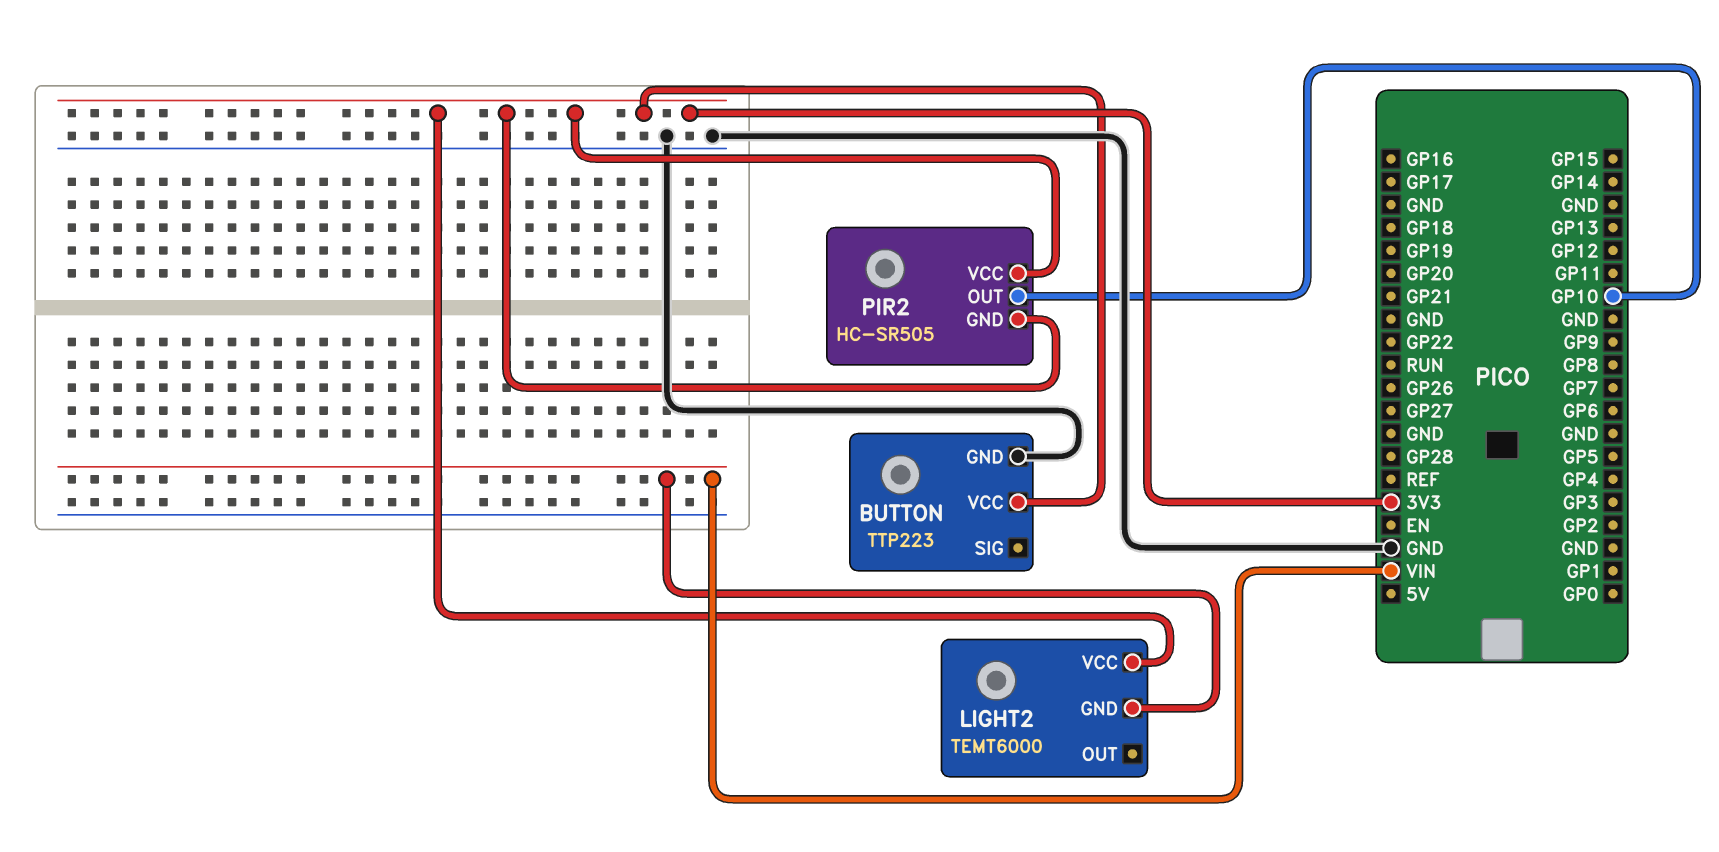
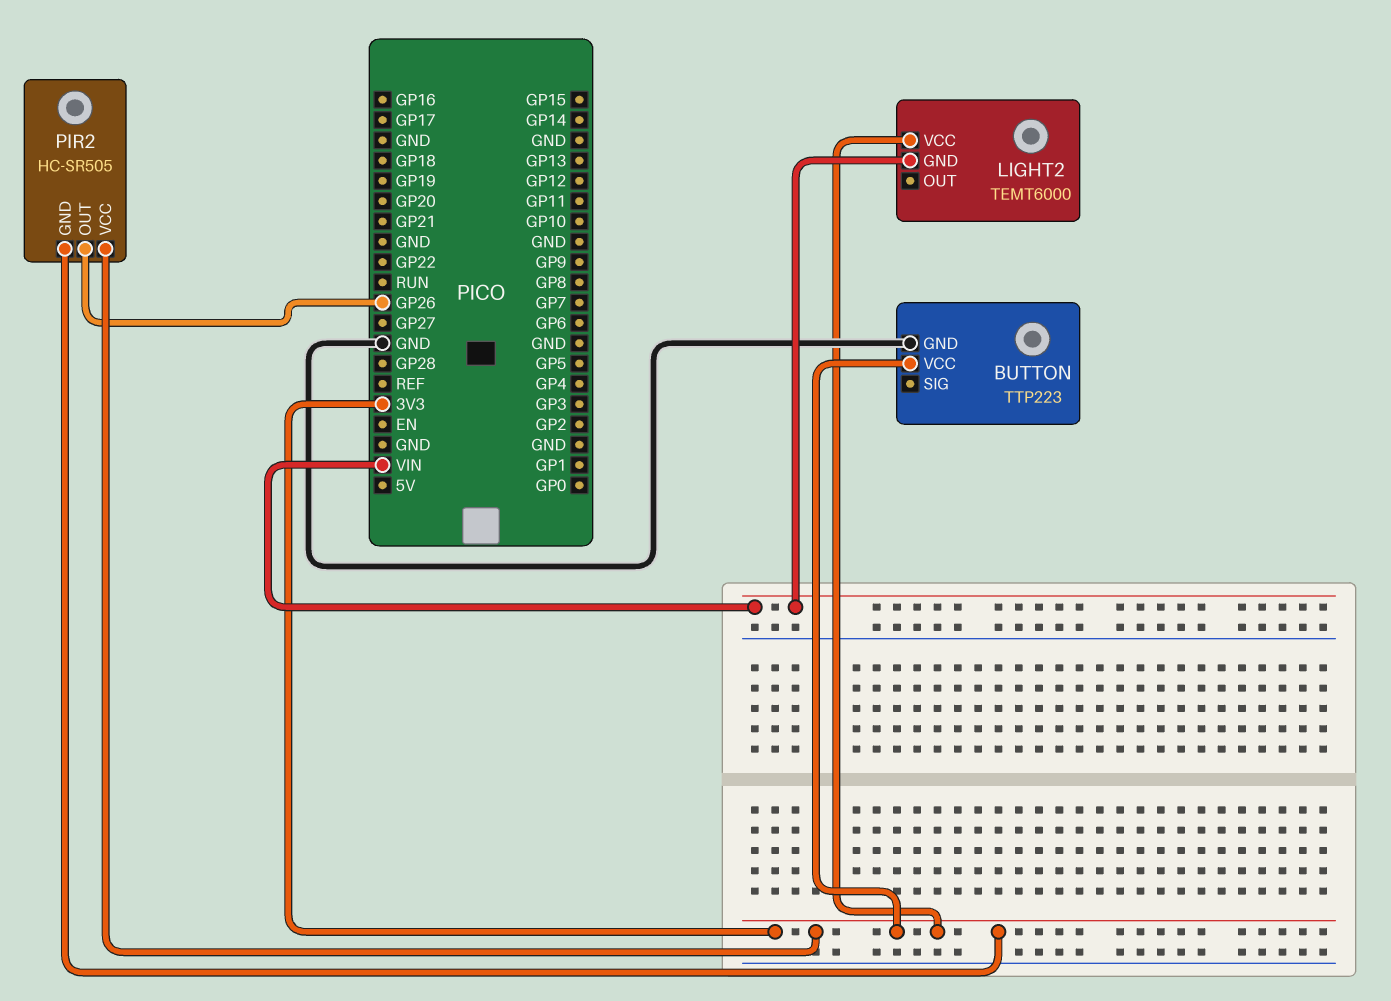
PIR2 pin OUT: GP10 -> GP26

